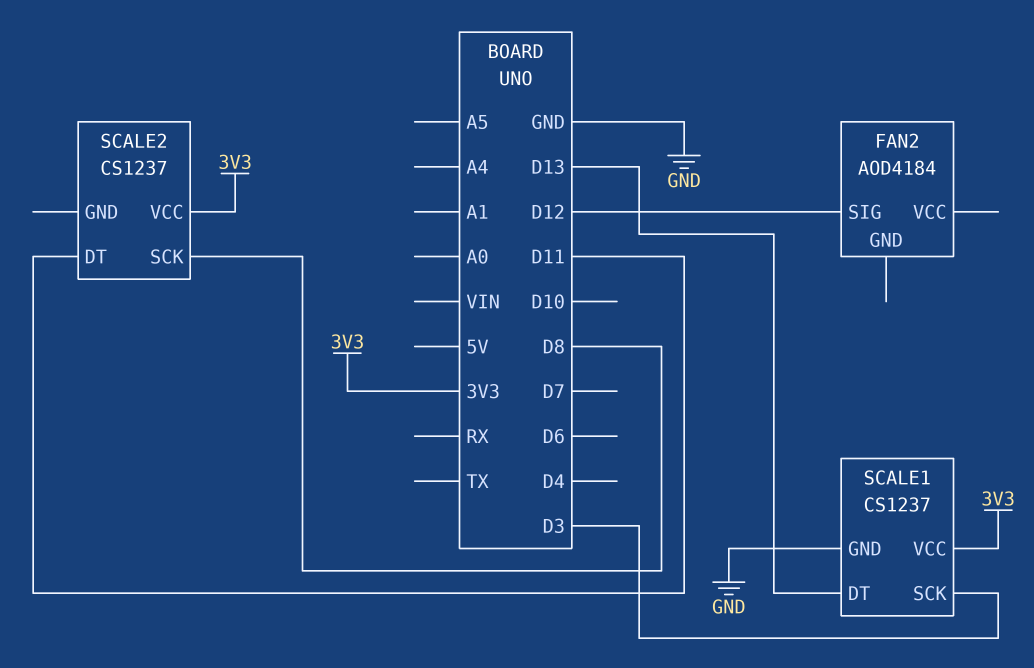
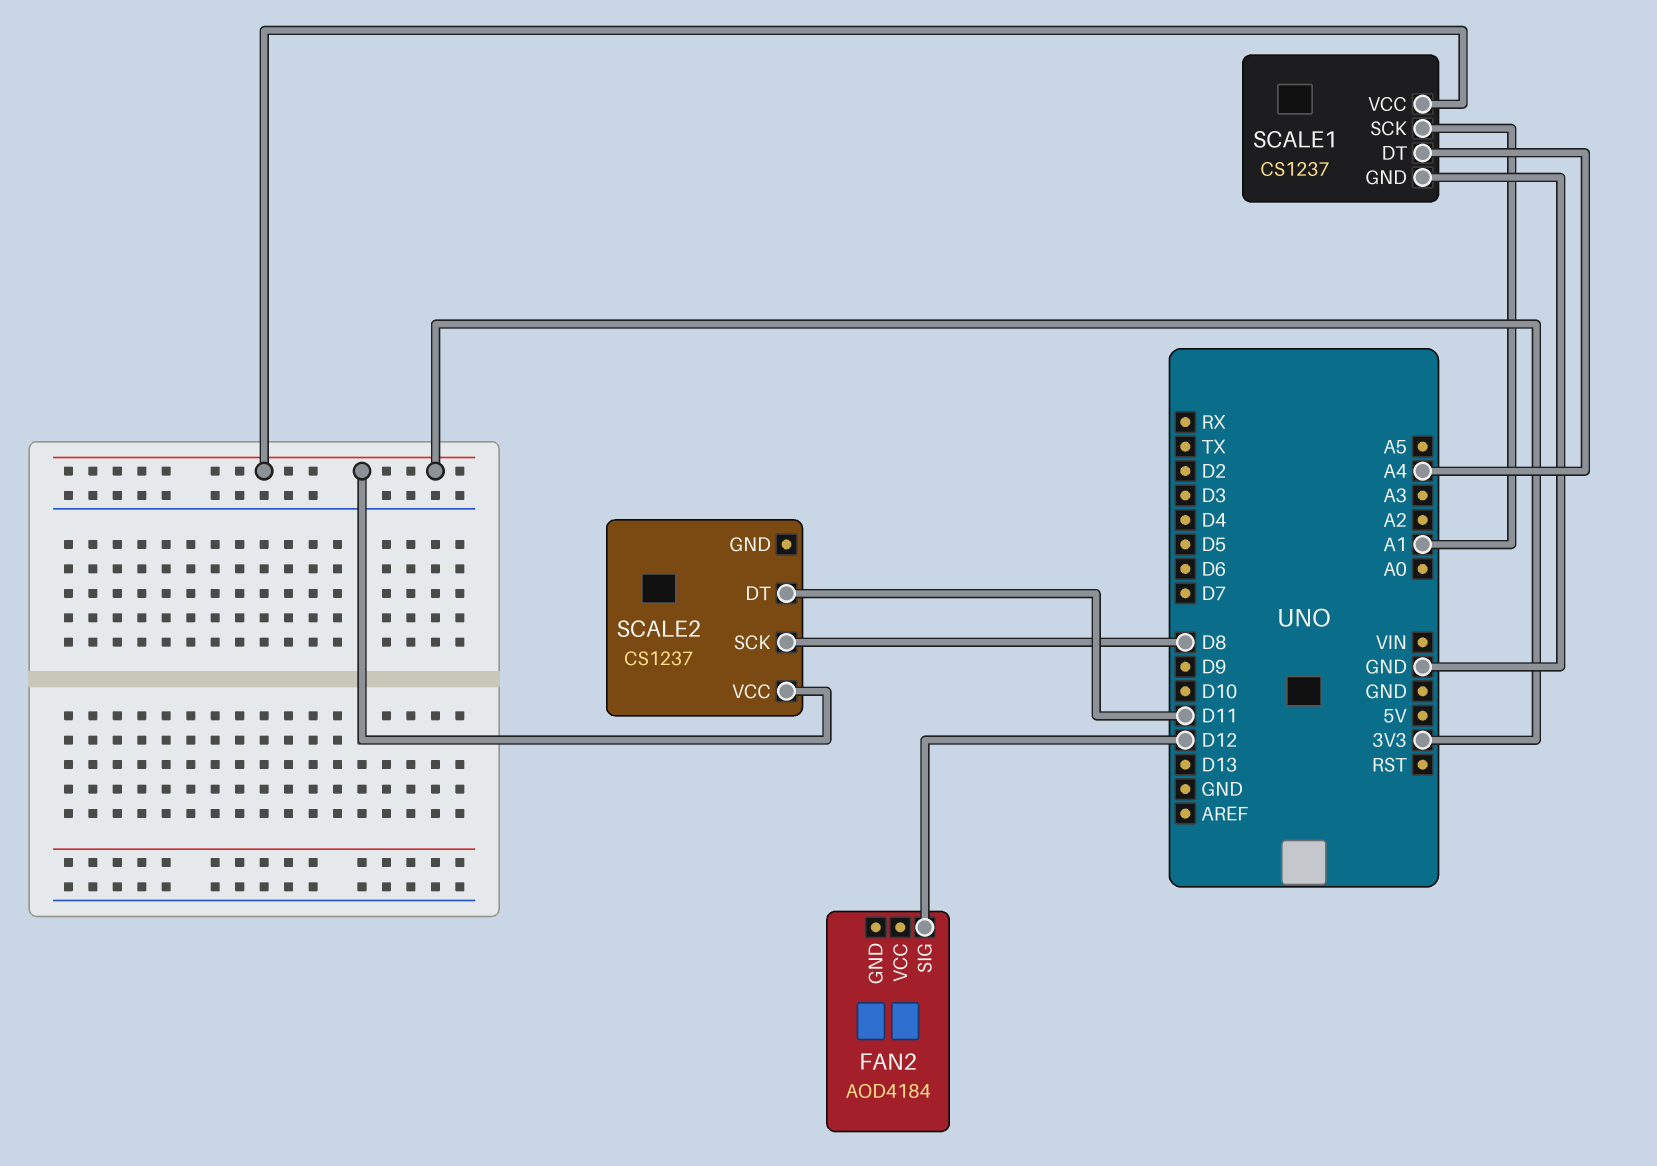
SCALE1 pin DT: D13 -> A4
SCALE1 pin SCK: D3 -> A1

